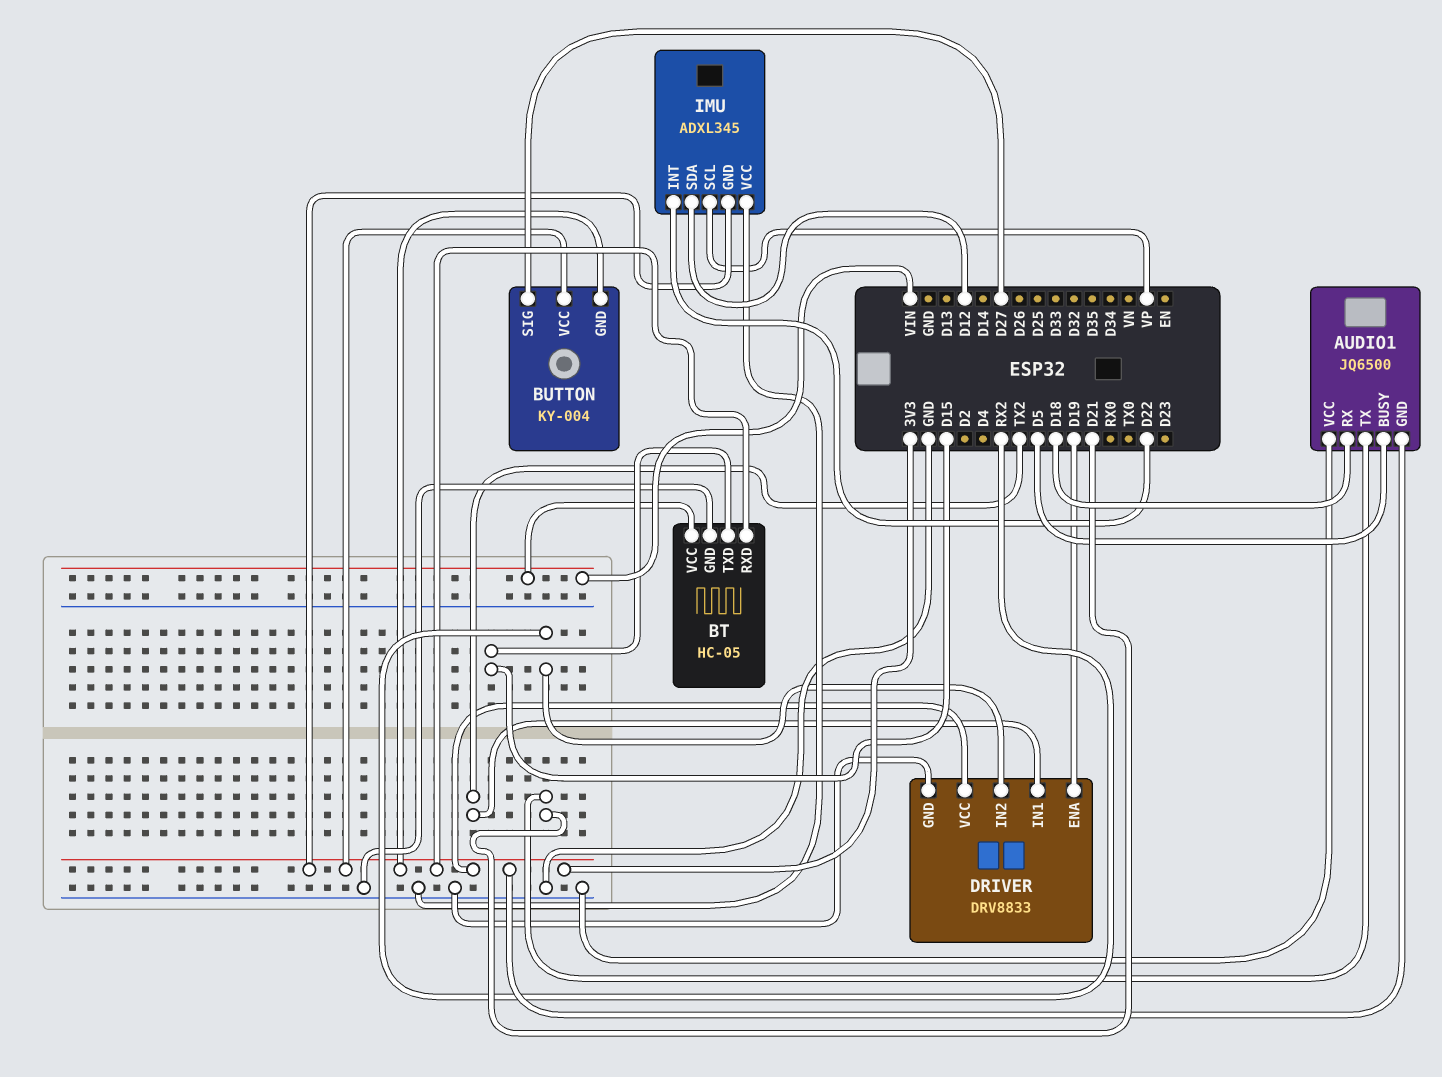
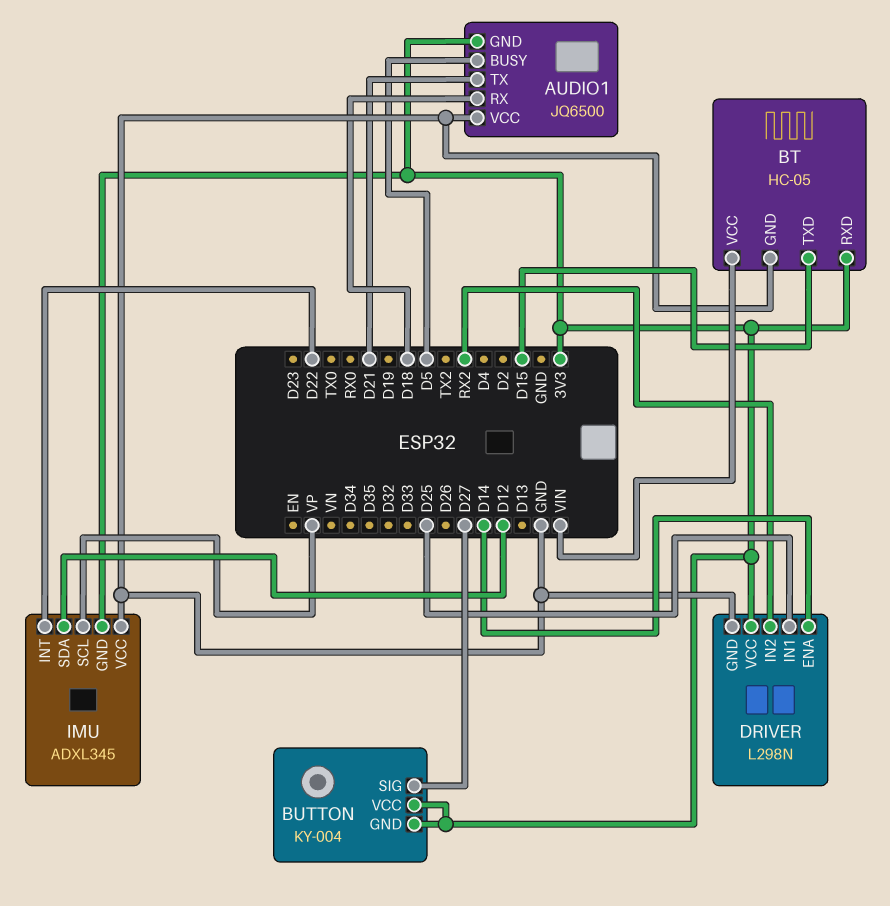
DRIVER: DRV8833 -> L298N
DRIVER pin ENA: D19 -> D14
DRIVER pin IN1: TX2 -> D25

